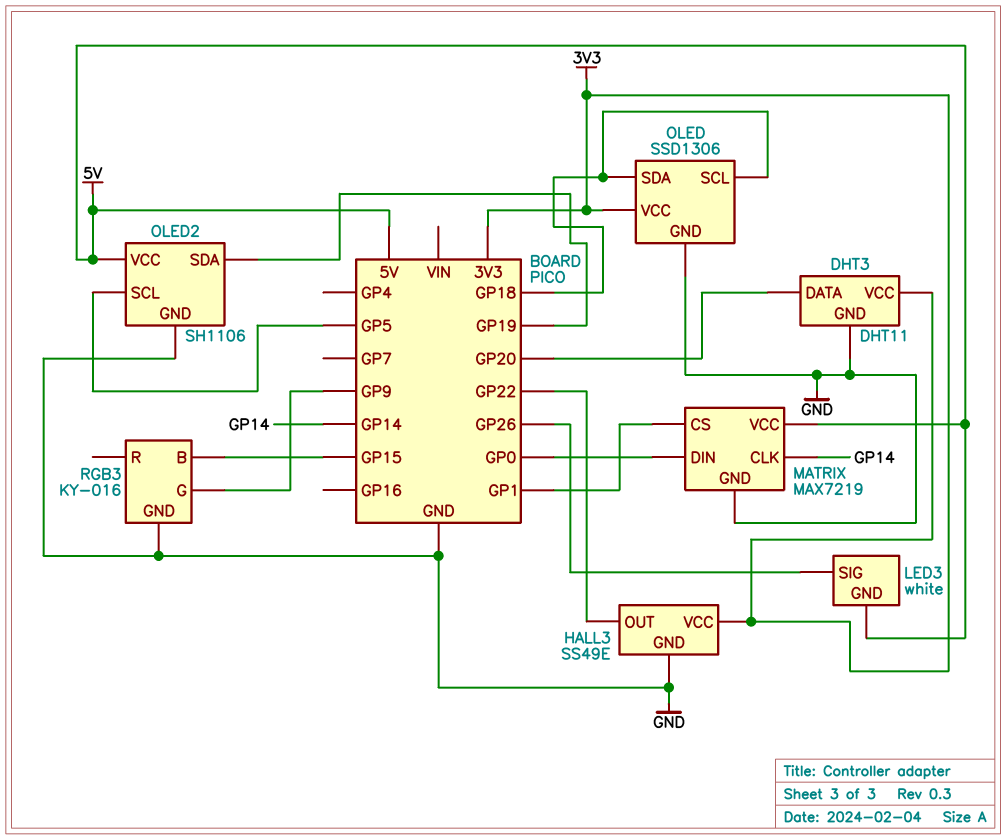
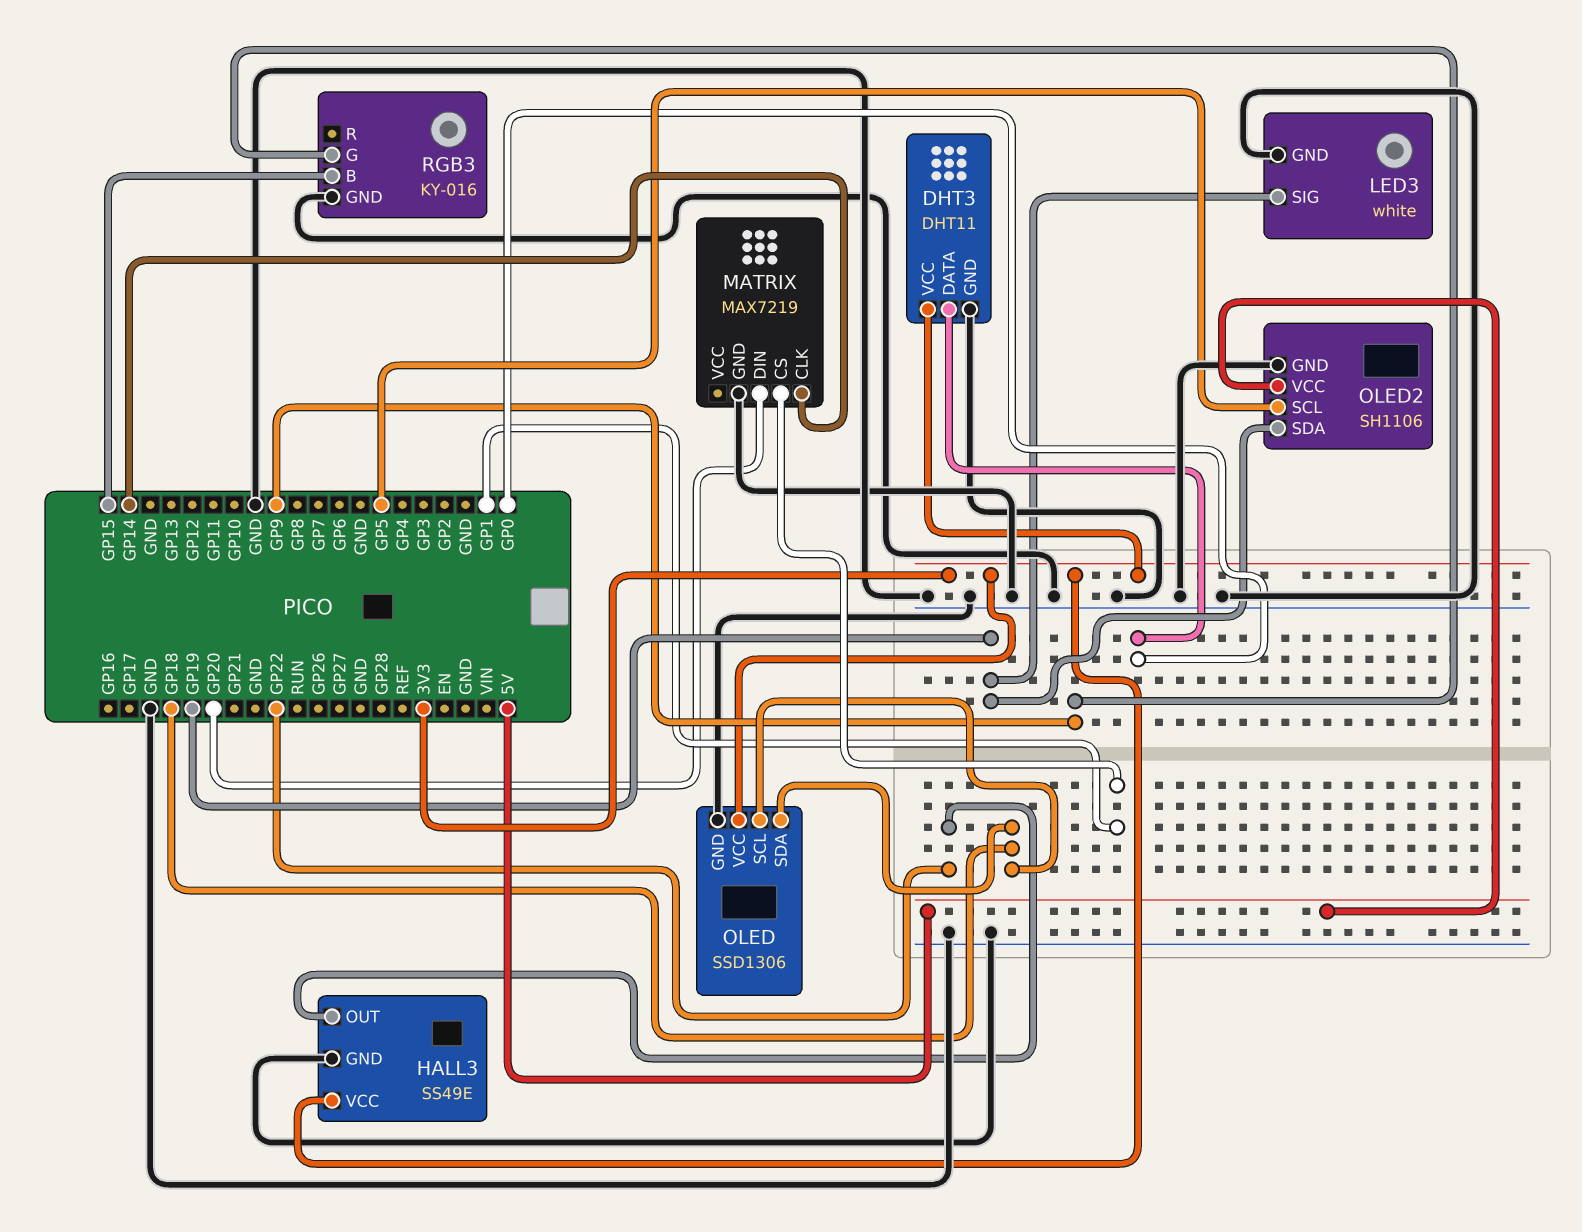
DHT3 pin DATA: GP20 -> GP0
LED3 pin GND: 5V -> GND
LED3 pin SIG: GP26 -> GP19
MATRIX pin DIN: GP0 -> GP20
MATRIX pin VCC: 5V -> none

